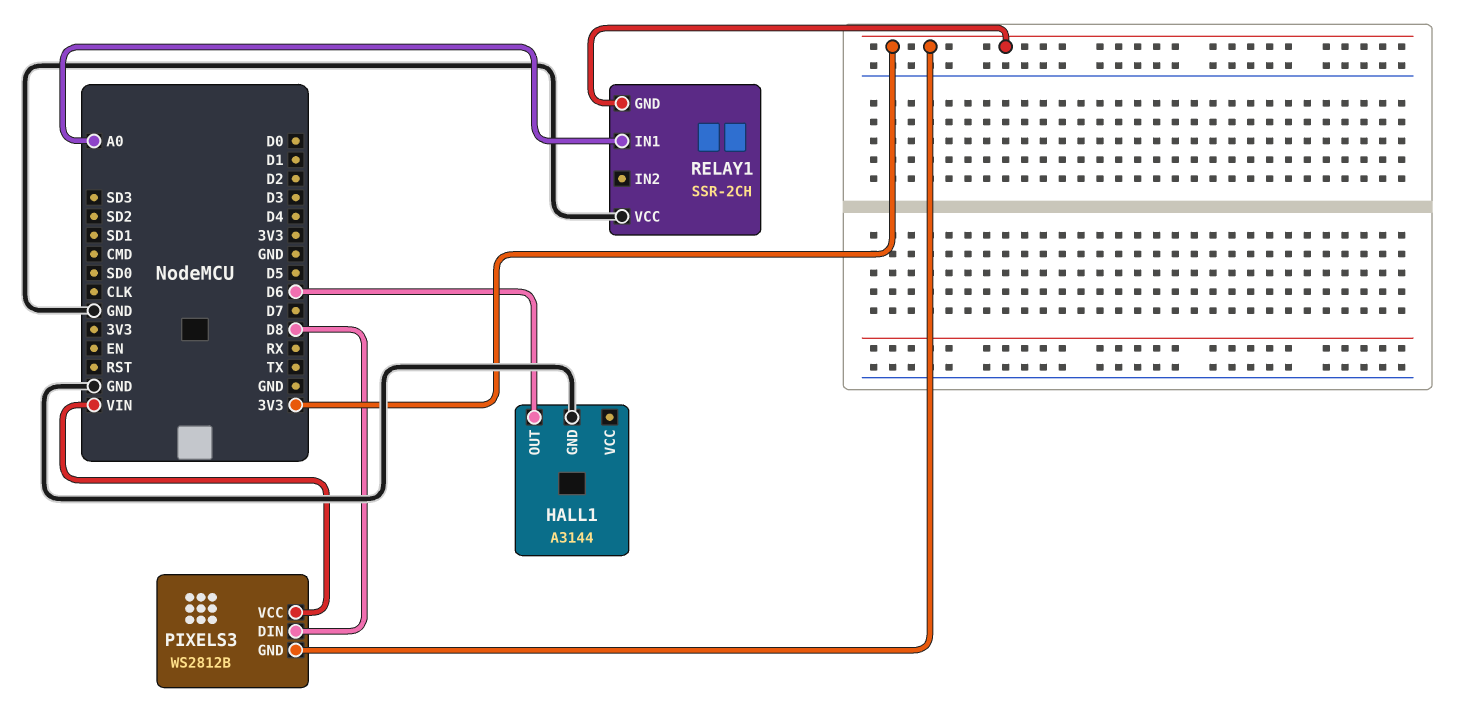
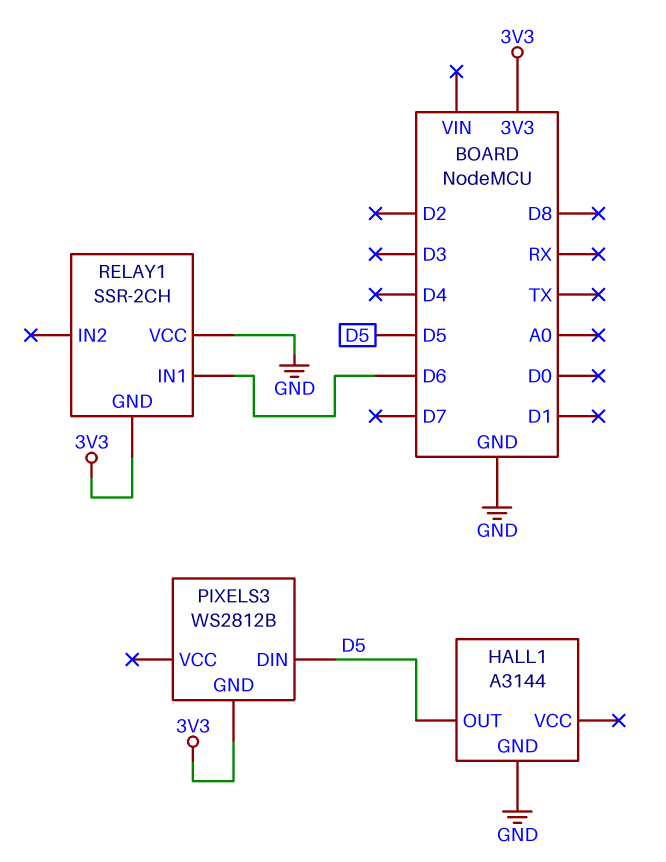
HALL1 pin OUT: D6 -> D5
PIXELS3 pin DIN: D8 -> D5
PIXELS3 pin VCC: VIN -> none
RELAY1 pin IN1: A0 -> D6

